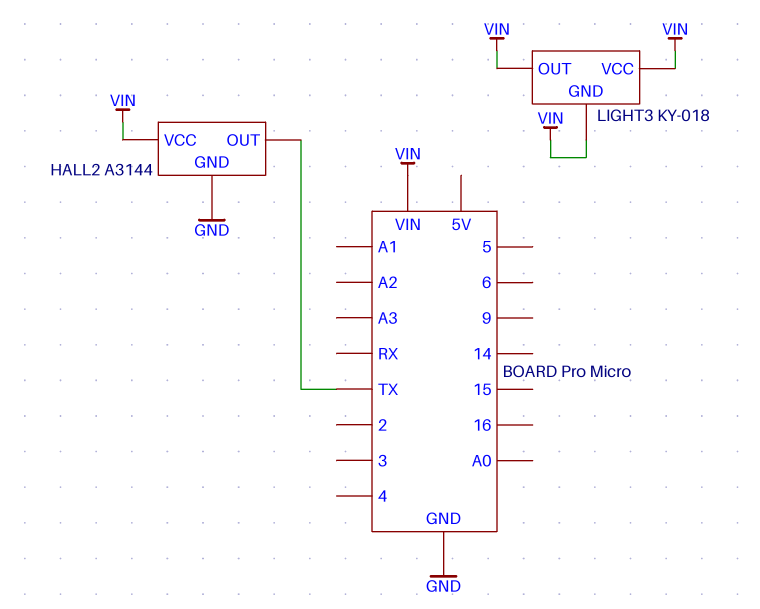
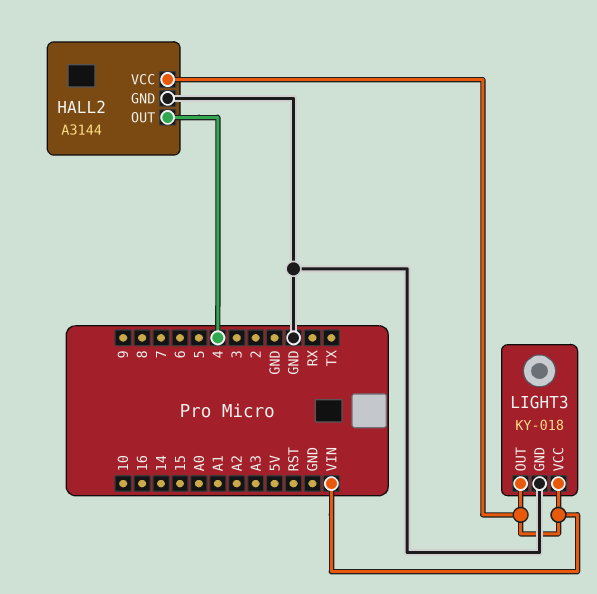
HALL2 pin OUT: TX -> 4
LIGHT3 pin GND: VIN -> GND

